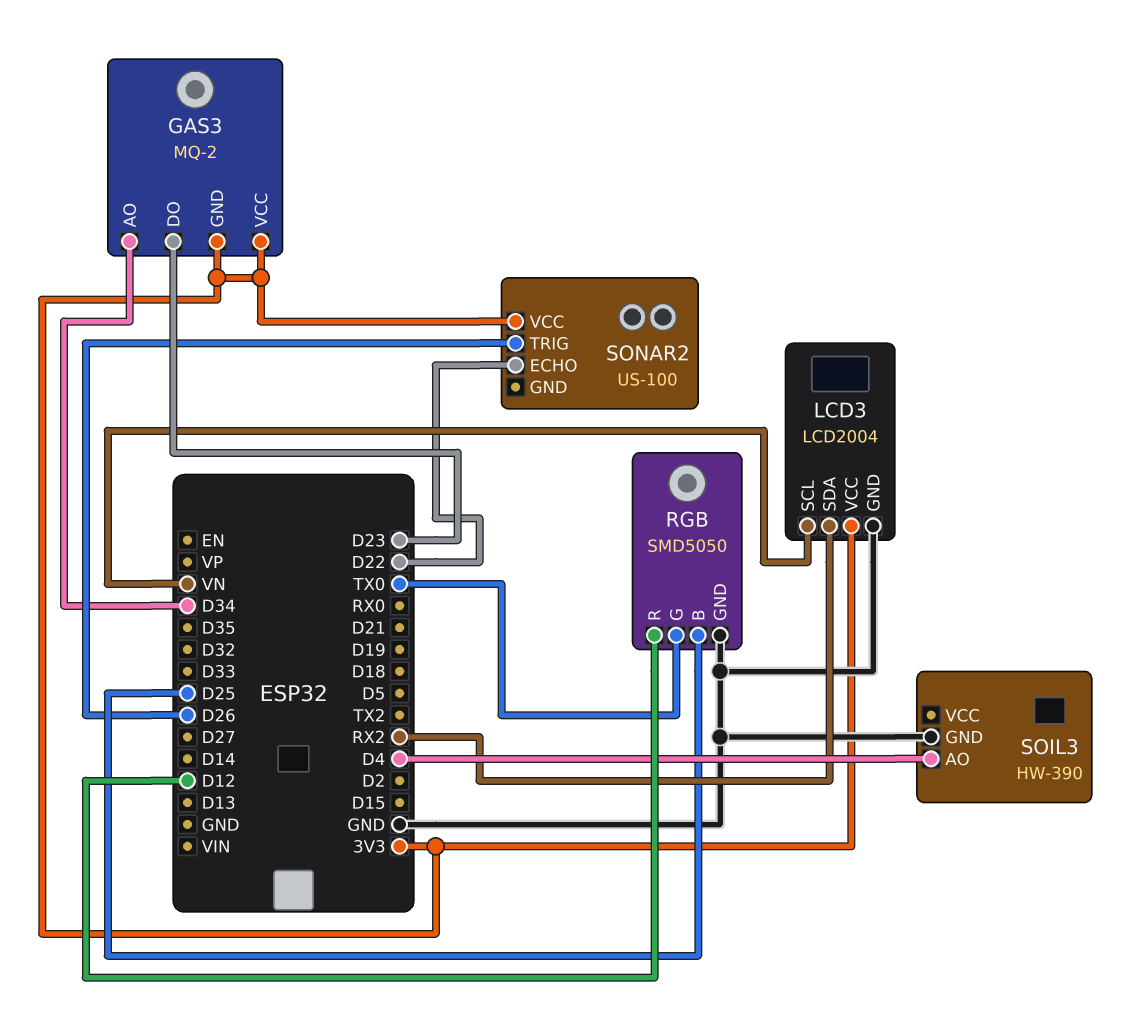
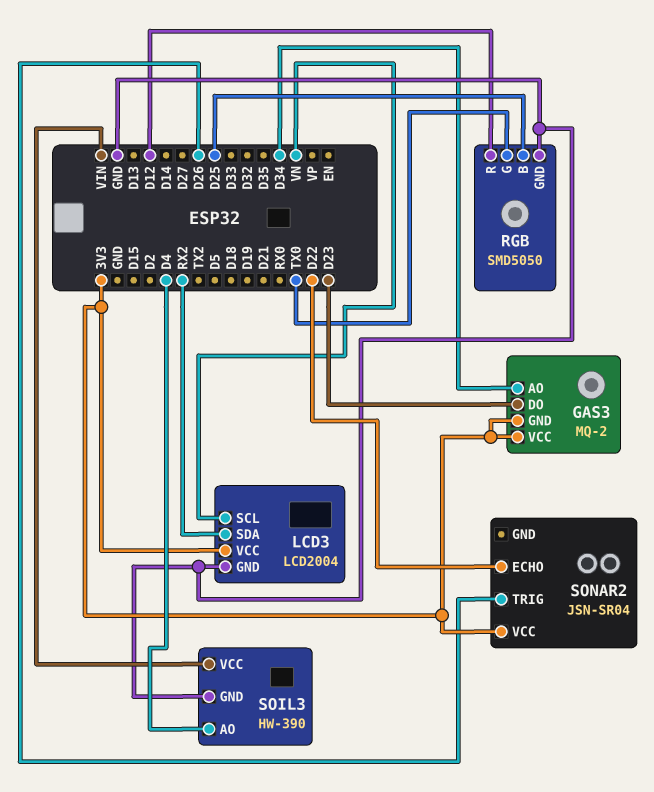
SOIL3 pin VCC: none -> VIN
SONAR2: US-100 -> JSN-SR04

